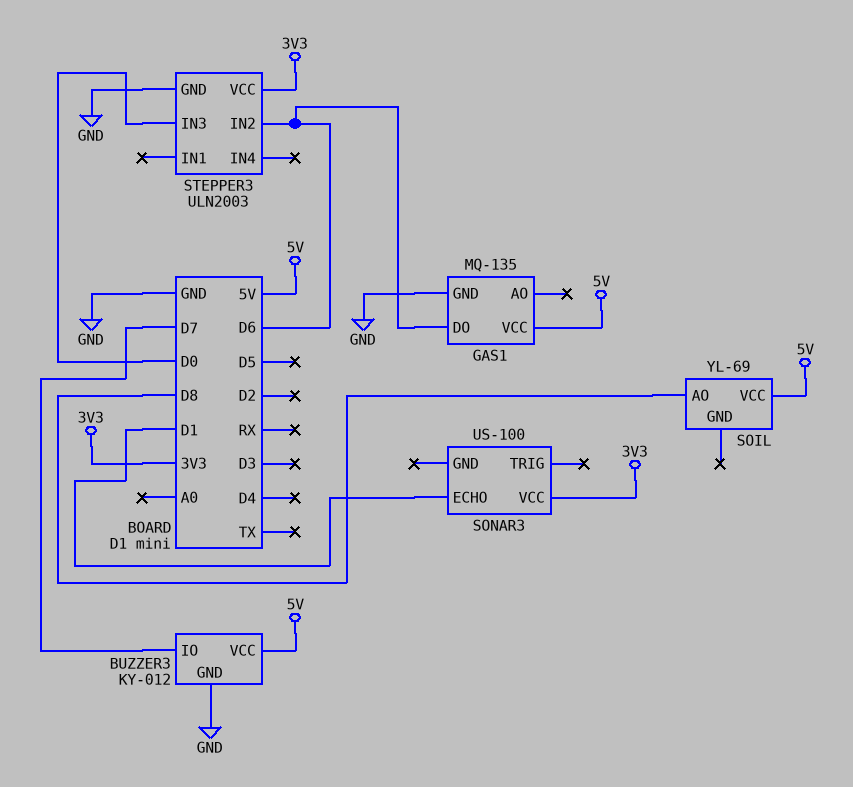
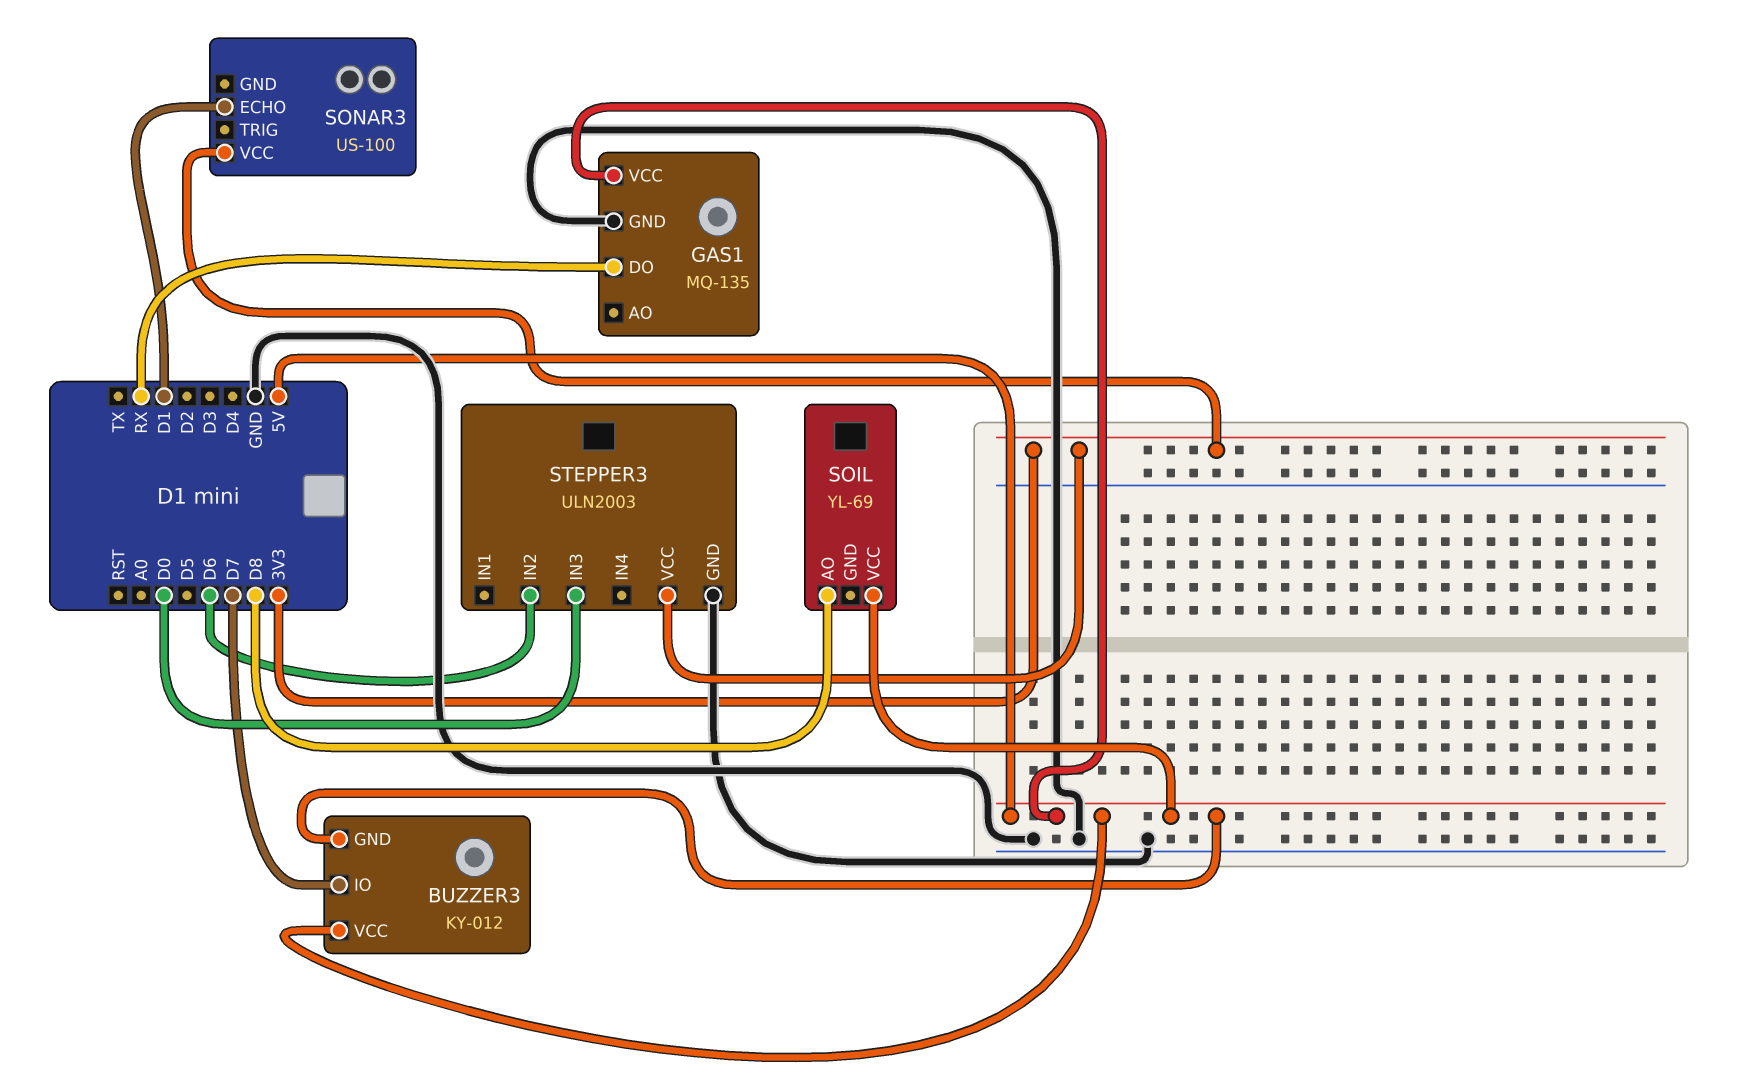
BUZZER3 pin GND: GND -> 5V
GAS1 pin DO: D6 -> RX

